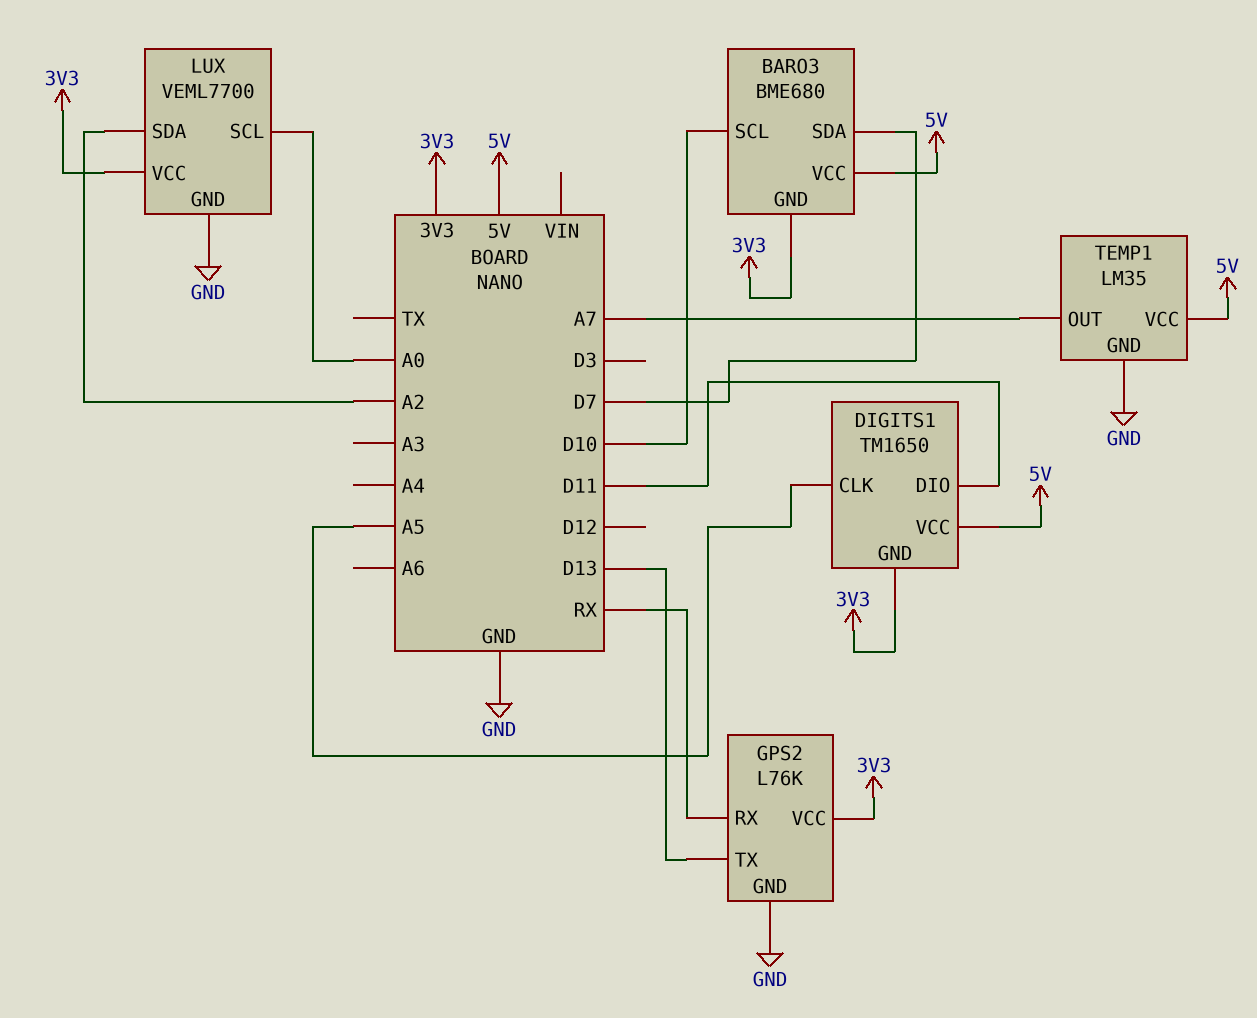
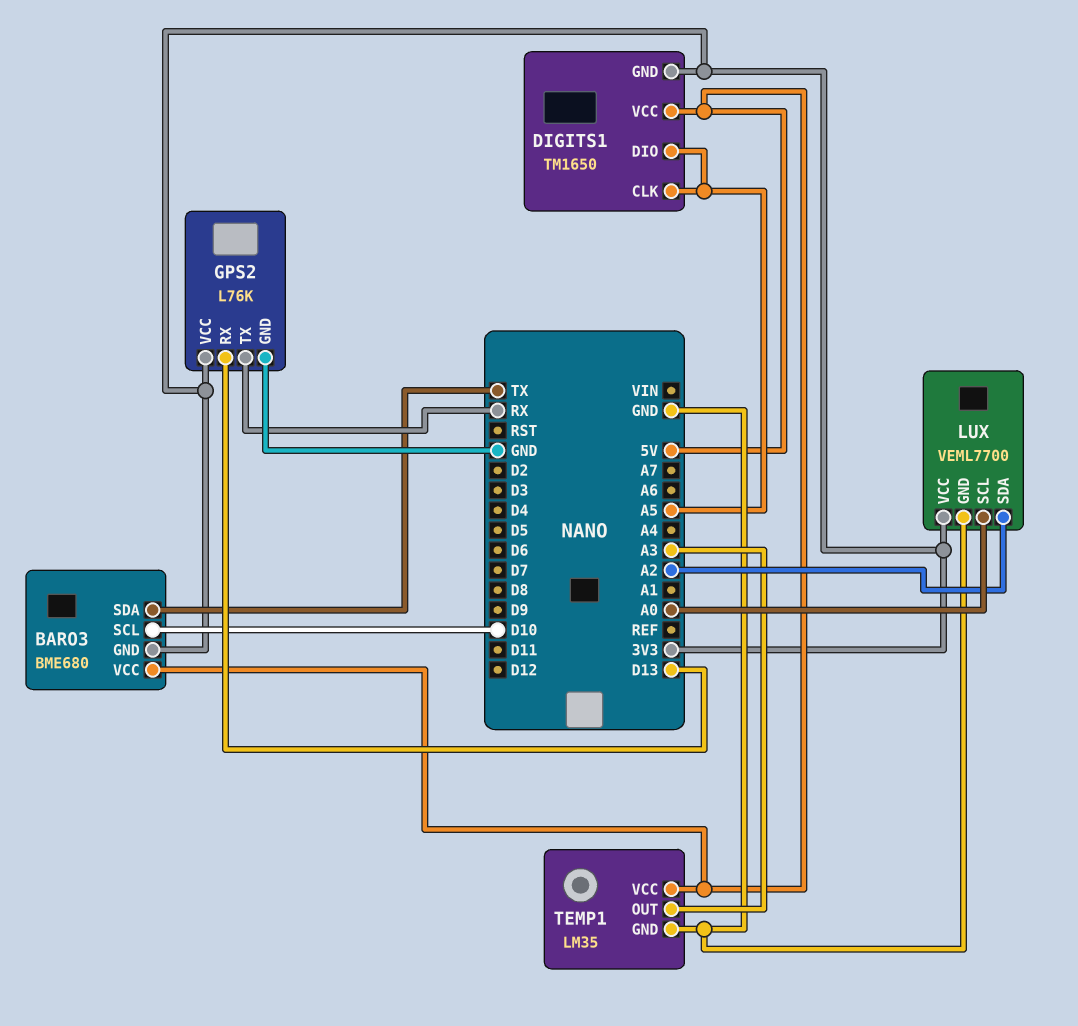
BARO3 pin SDA: D7 -> TX
DIGITS1 pin DIO: D11 -> A5
GPS2 pin RX: RX -> D13
GPS2 pin TX: D13 -> RX
TEMP1 pin OUT: A7 -> A3

